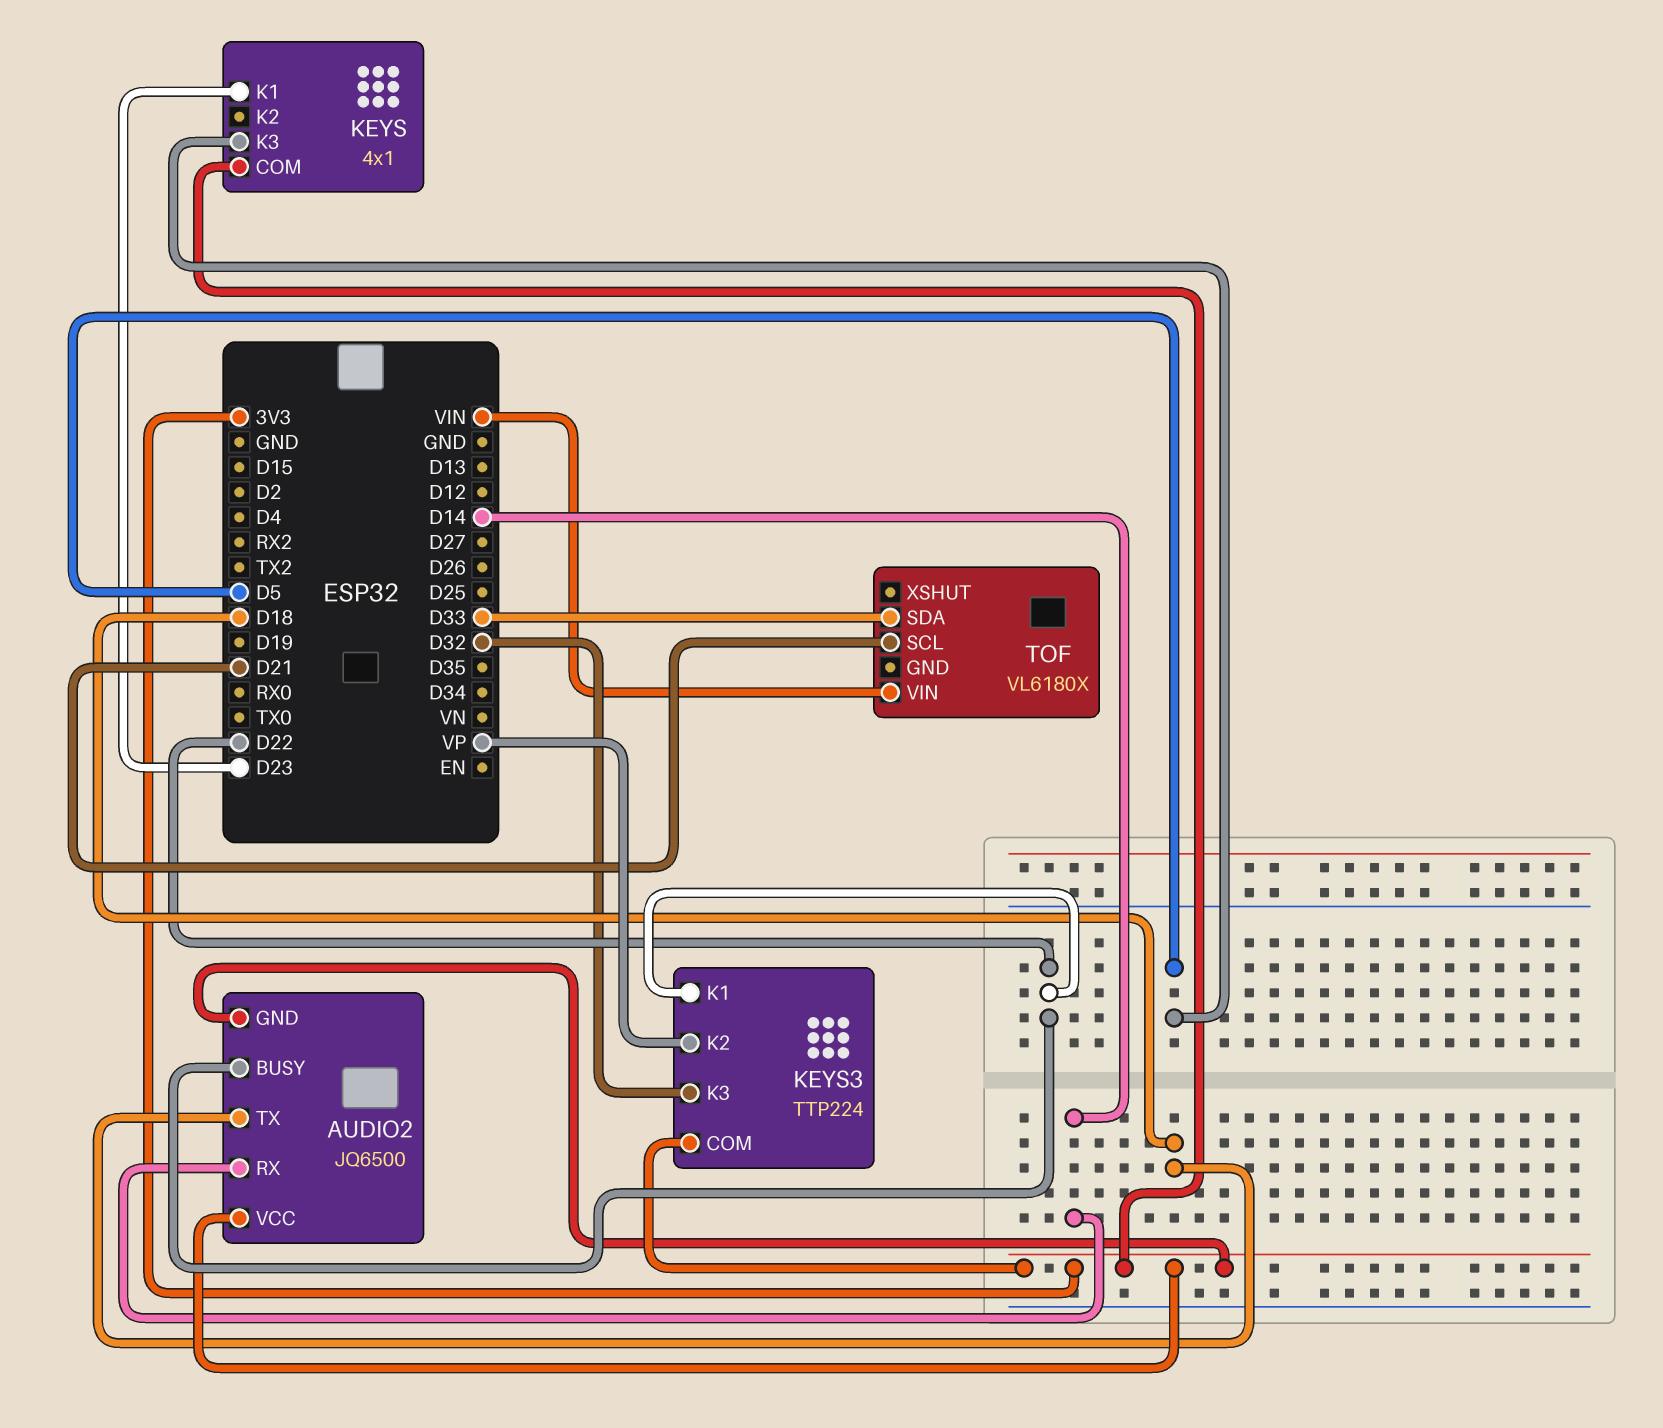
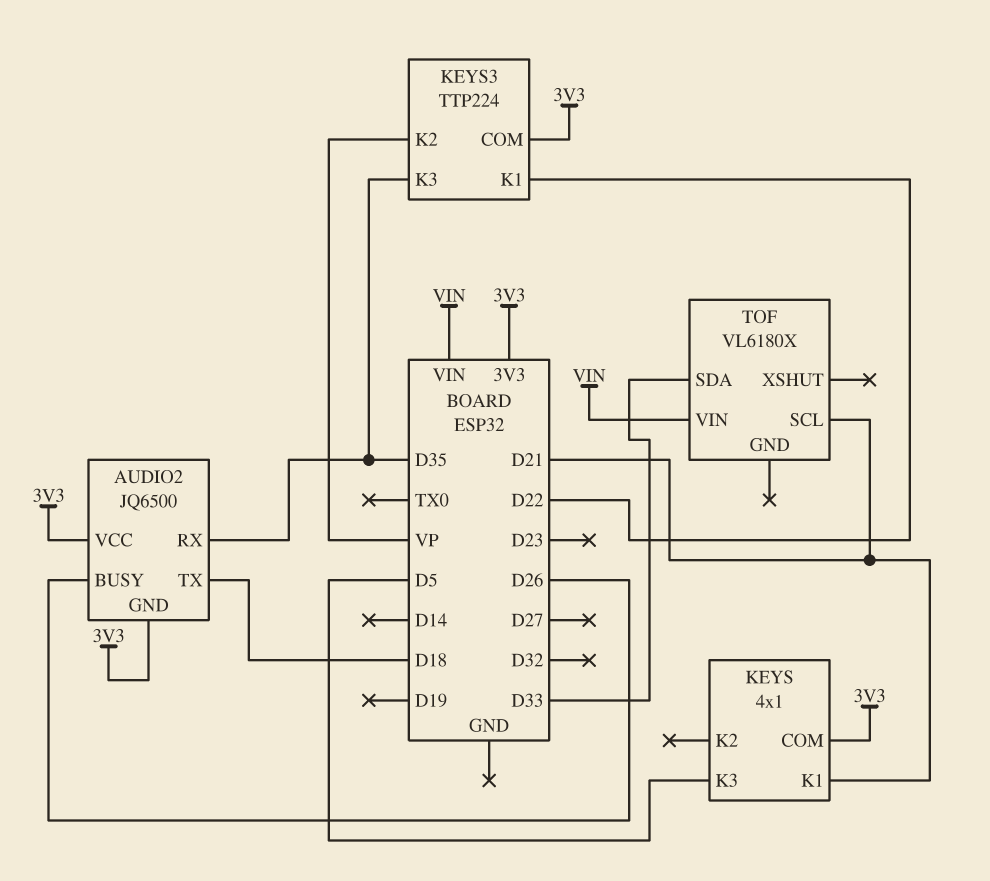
AUDIO2 pin BUSY: D22 -> D26
AUDIO2 pin RX: D14 -> D35
KEYS pin K1: D23 -> D21
KEYS3 pin K3: D32 -> D35

